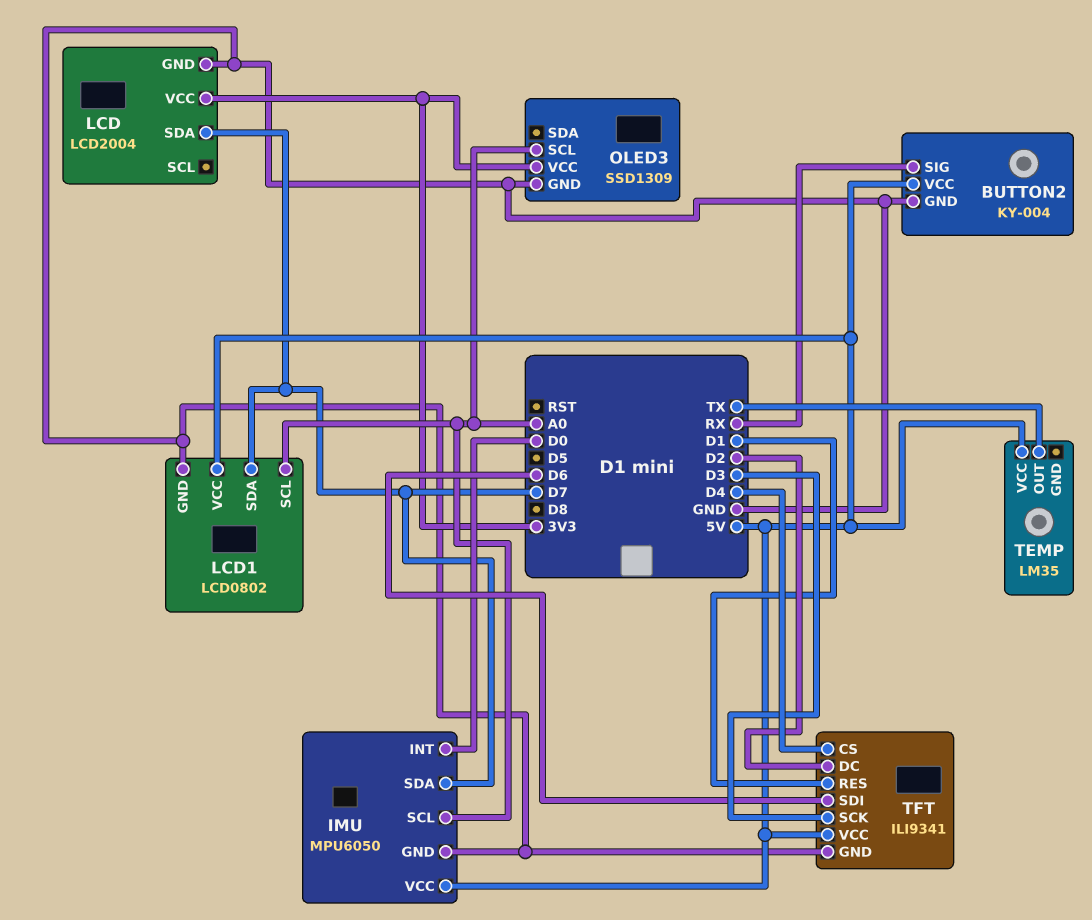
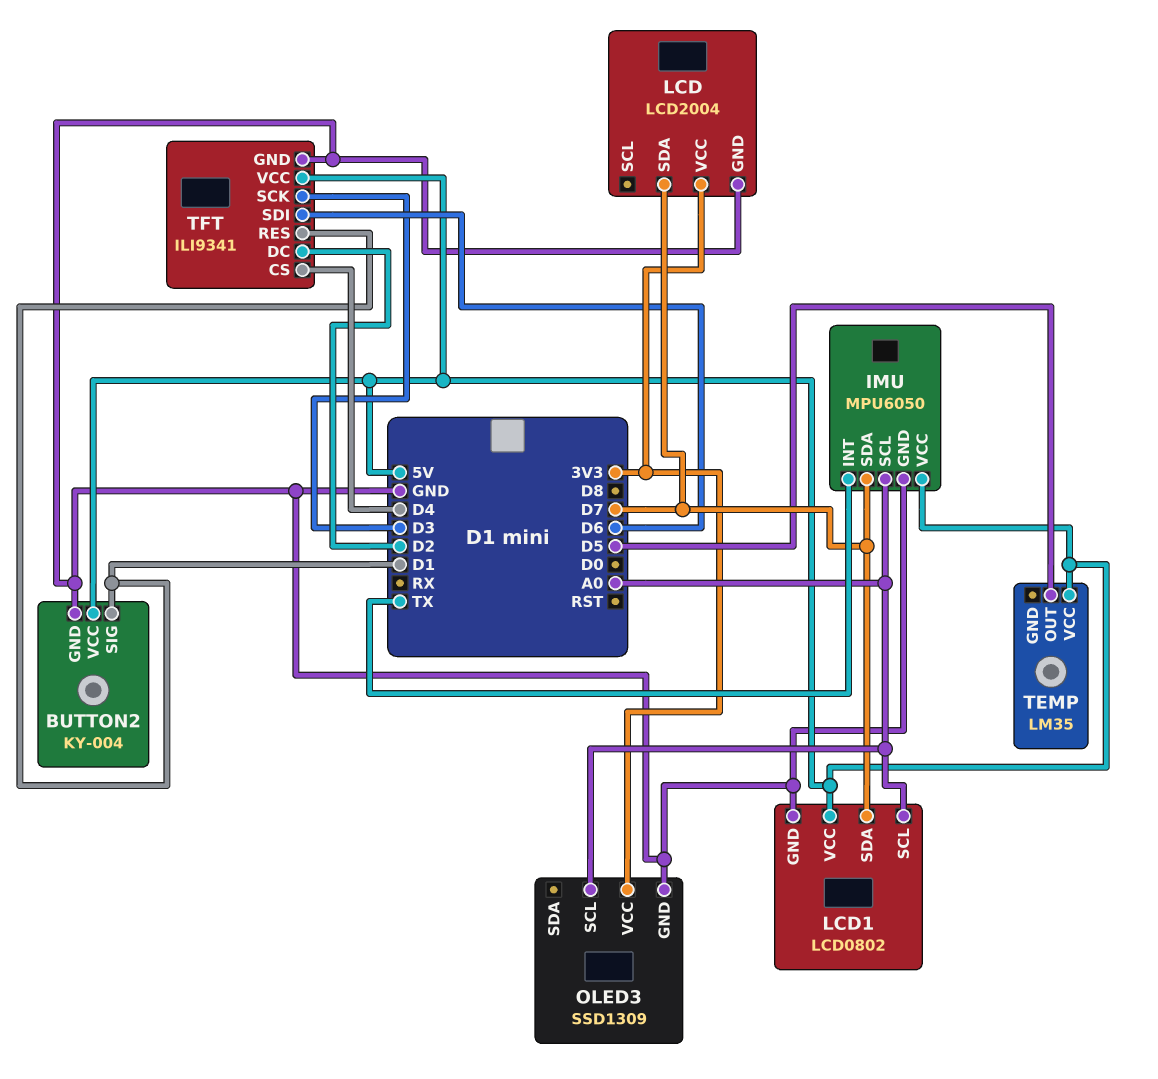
BUTTON2 pin SIG: RX -> D1
IMU pin INT: D0 -> TX
TEMP pin OUT: TX -> D5

